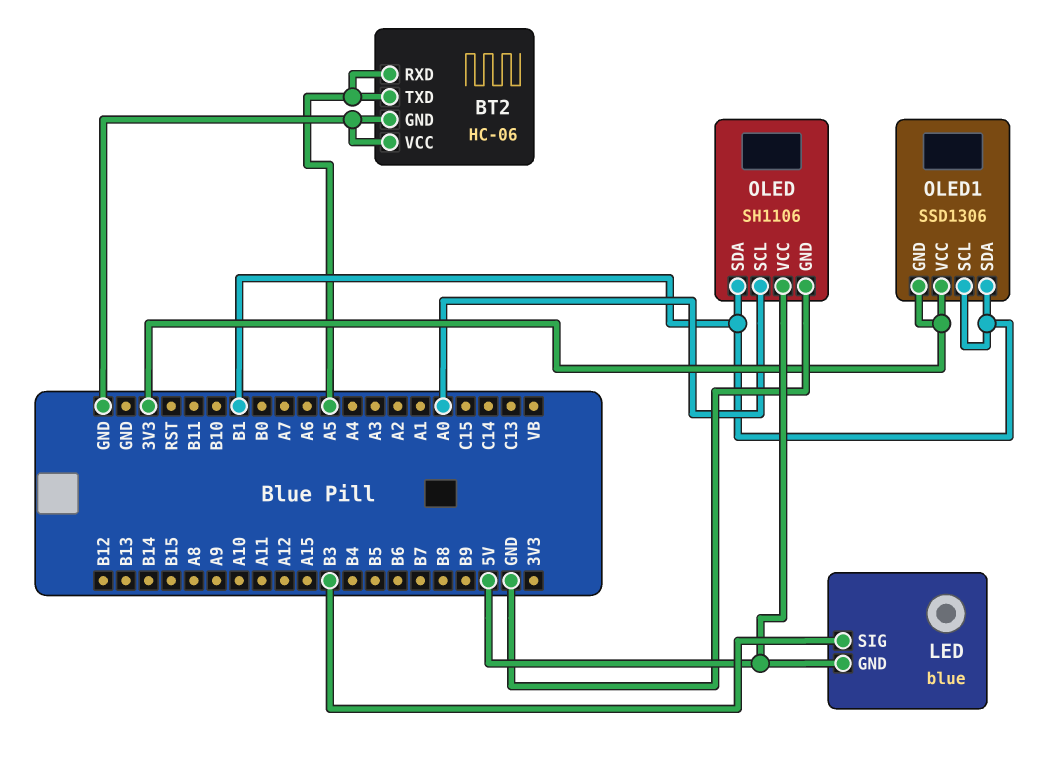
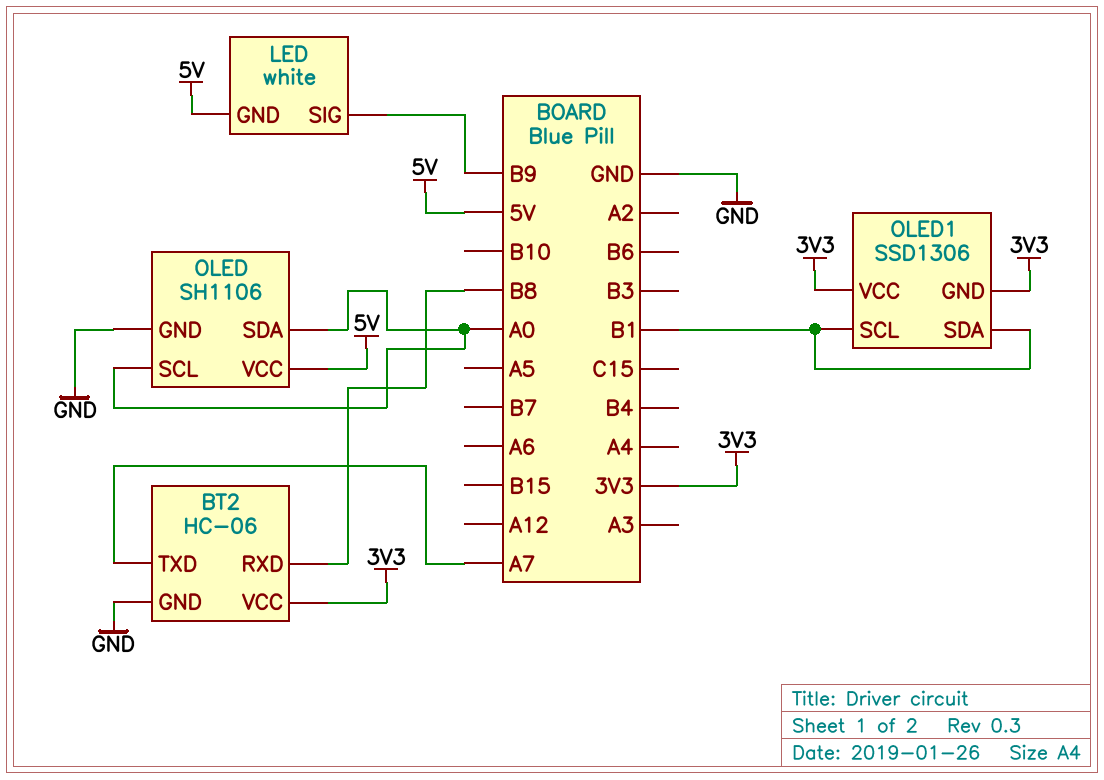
BT2 pin RXD: A5 -> B8
BT2 pin TXD: A5 -> A7
BT2 pin VCC: GND -> 3V3
LED: blue -> white
LED pin SIG: B3 -> B9
OLED pin SDA: B1 -> A0

